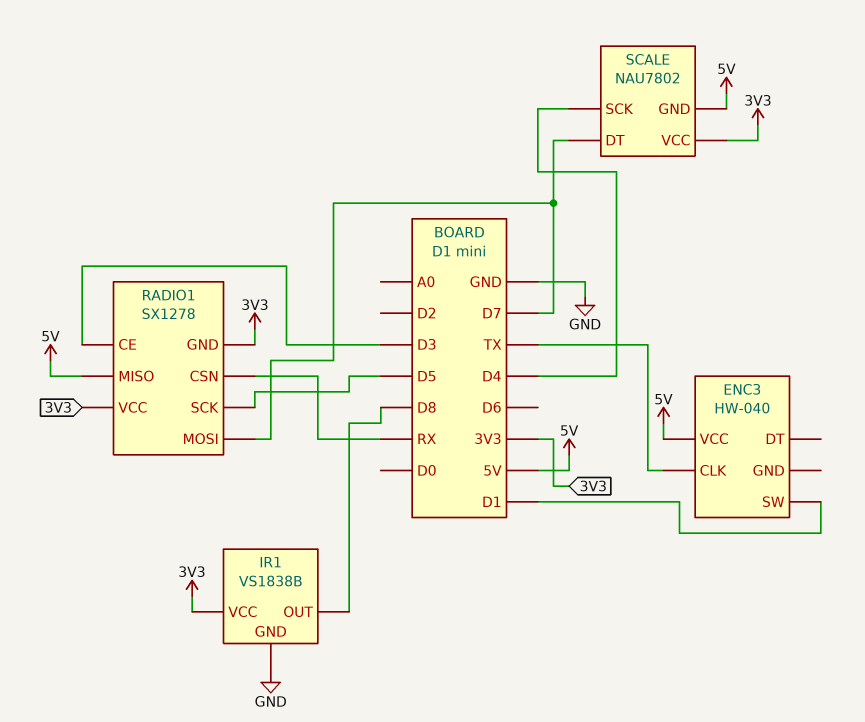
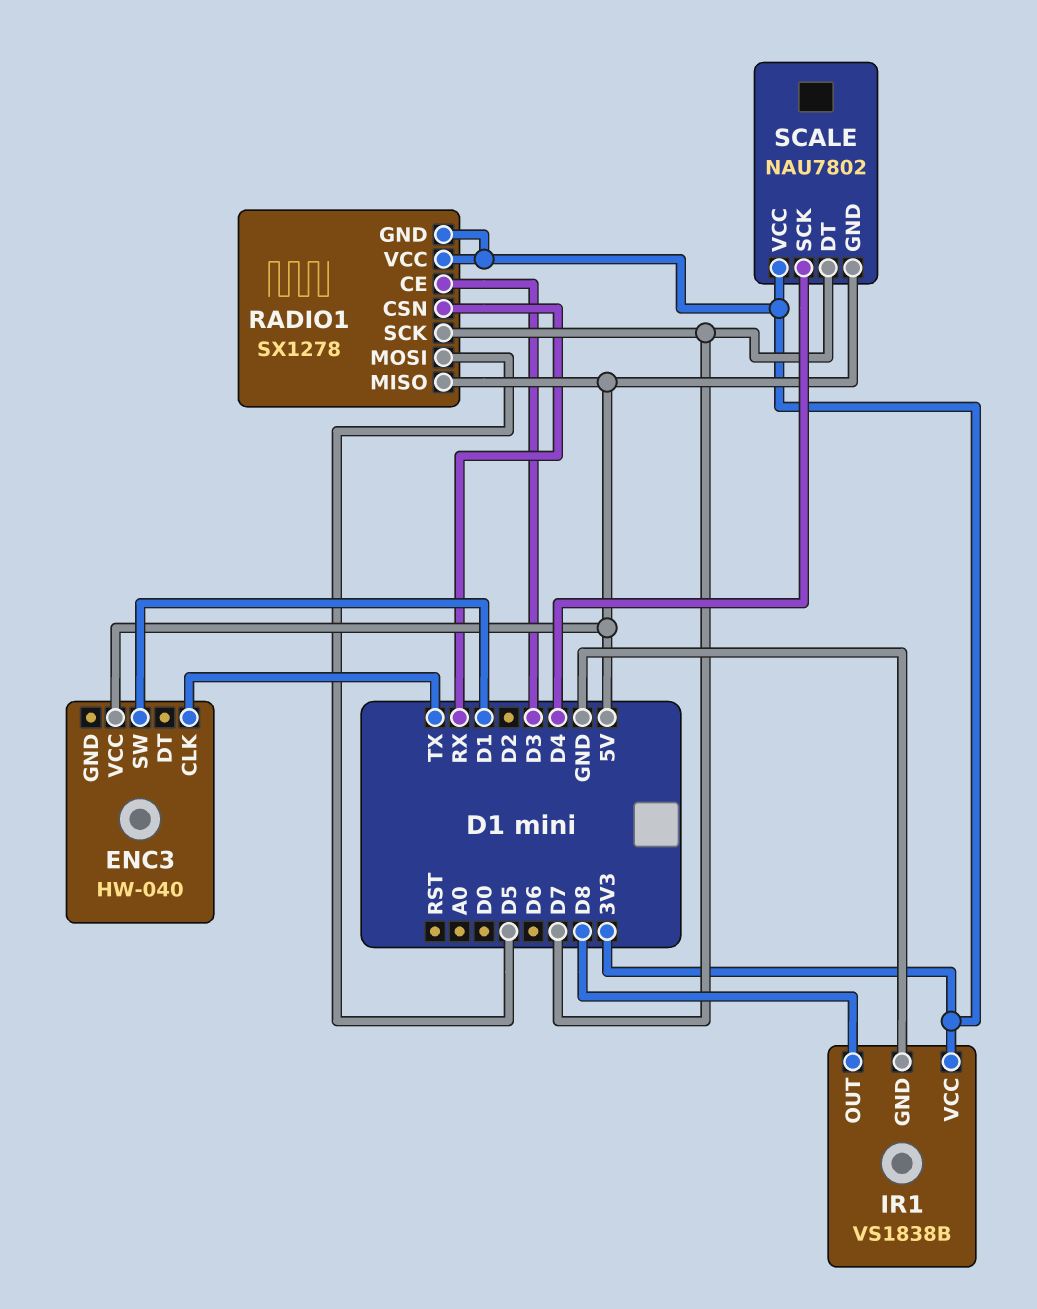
RADIO1 pin MOSI: D7 -> D5
RADIO1 pin SCK: D5 -> D7

